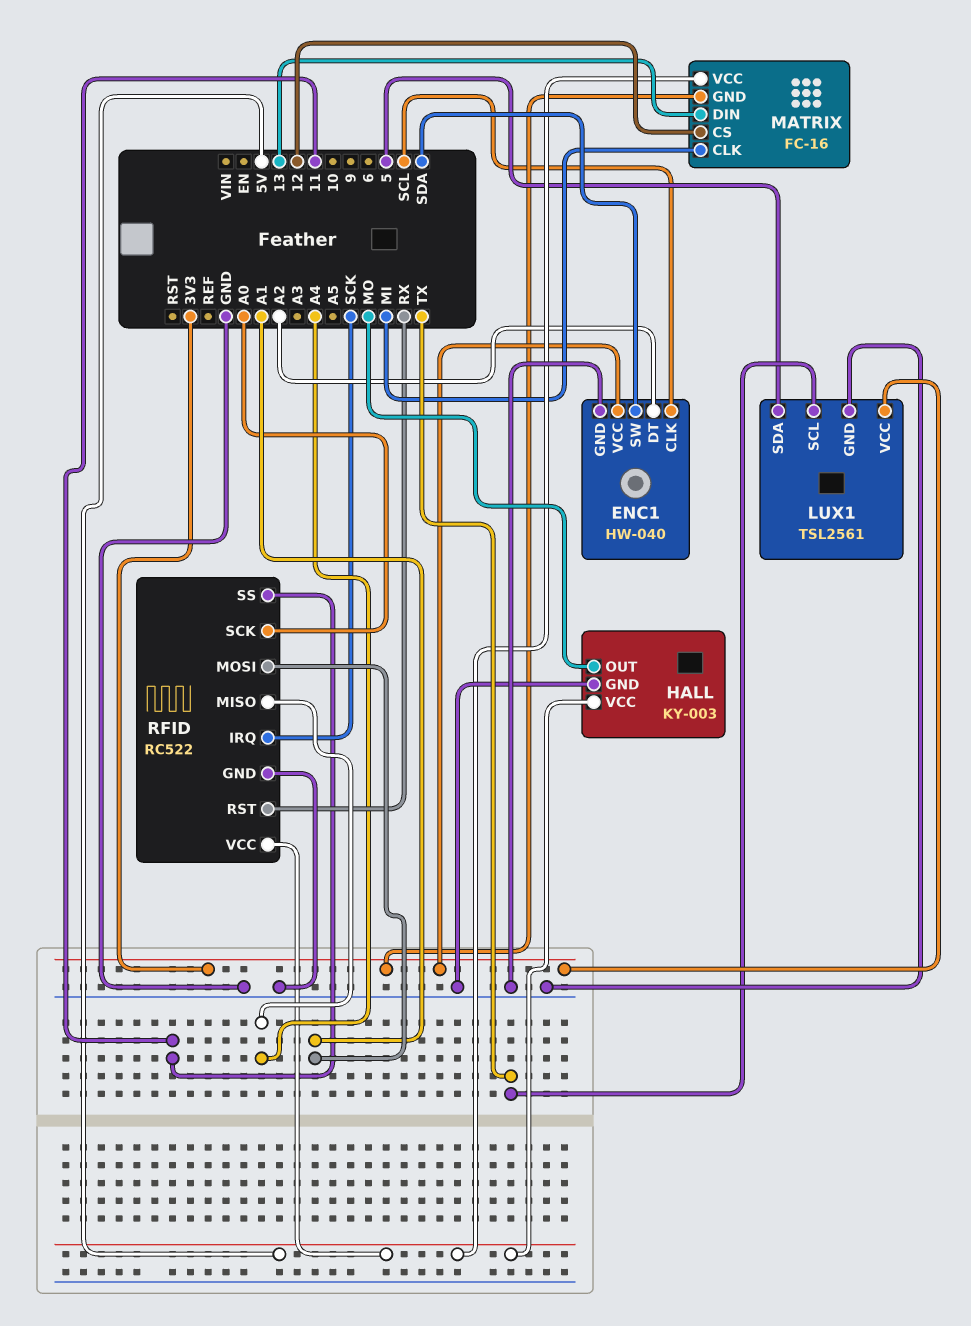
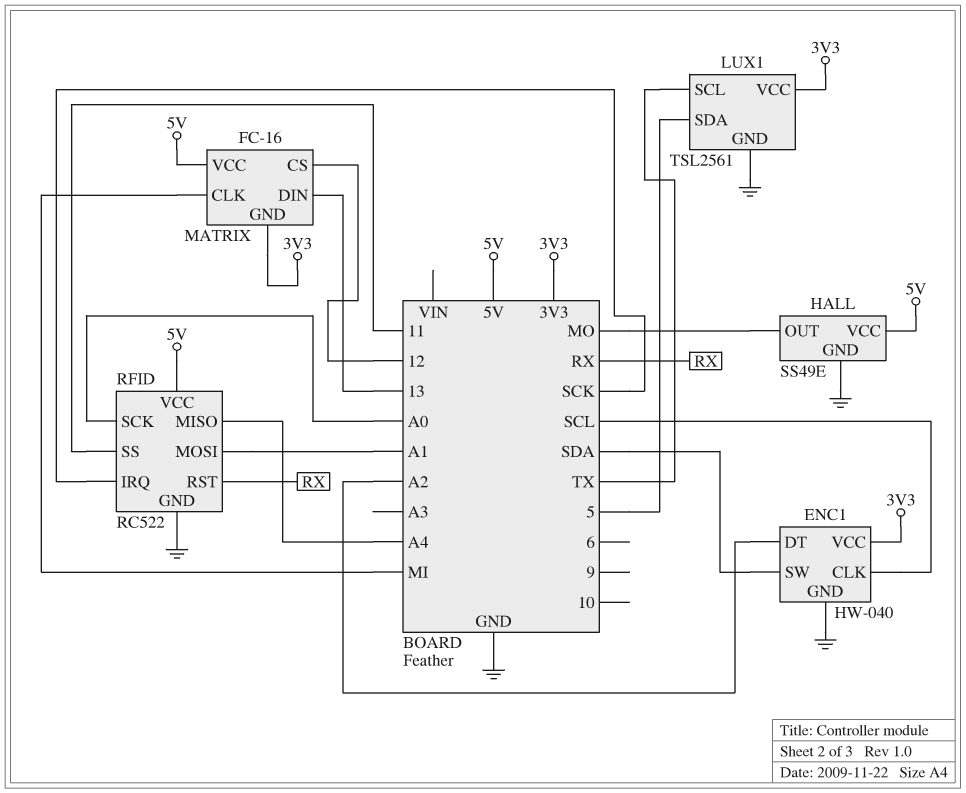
HALL: KY-003 -> SS49E

